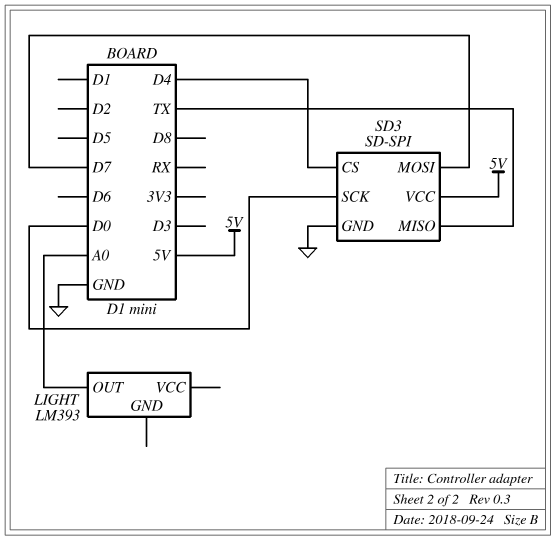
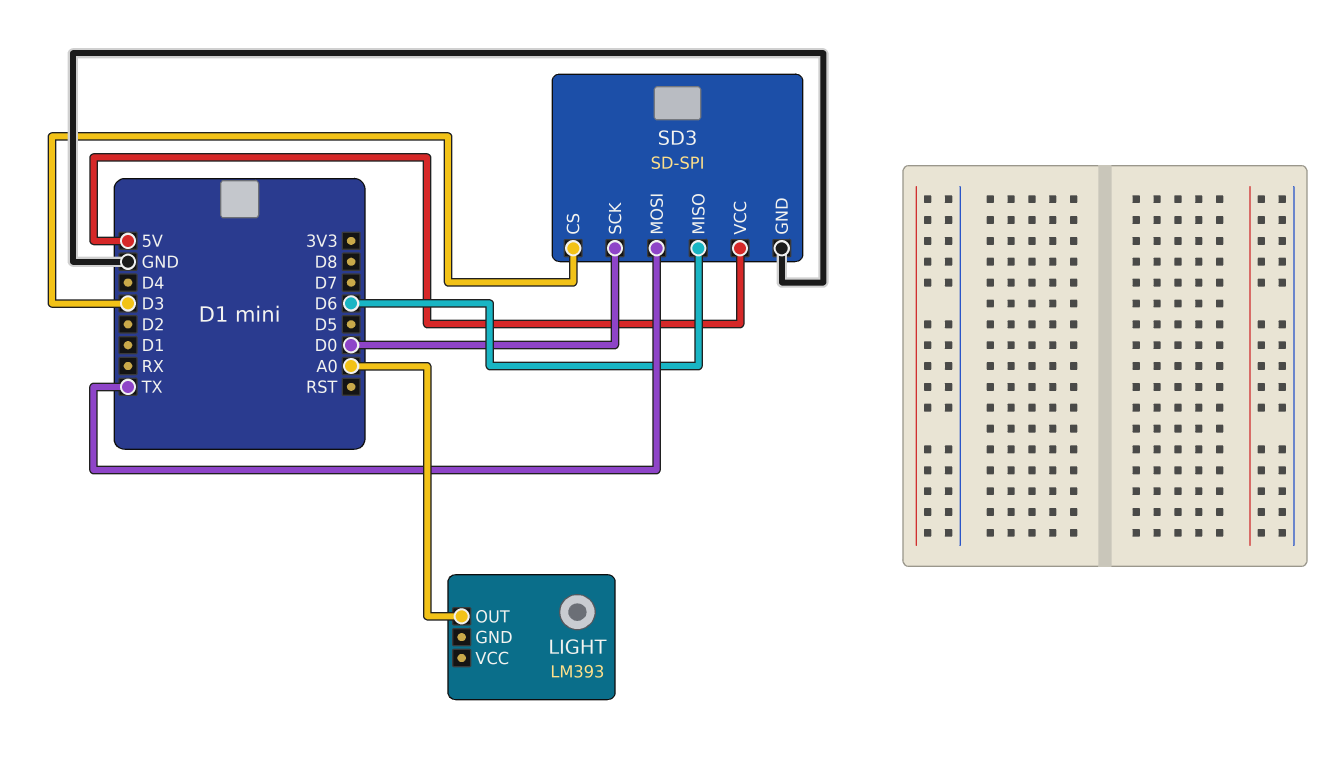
SD3 pin CS: D4 -> D3
SD3 pin MISO: TX -> D6
SD3 pin MOSI: D7 -> TX

